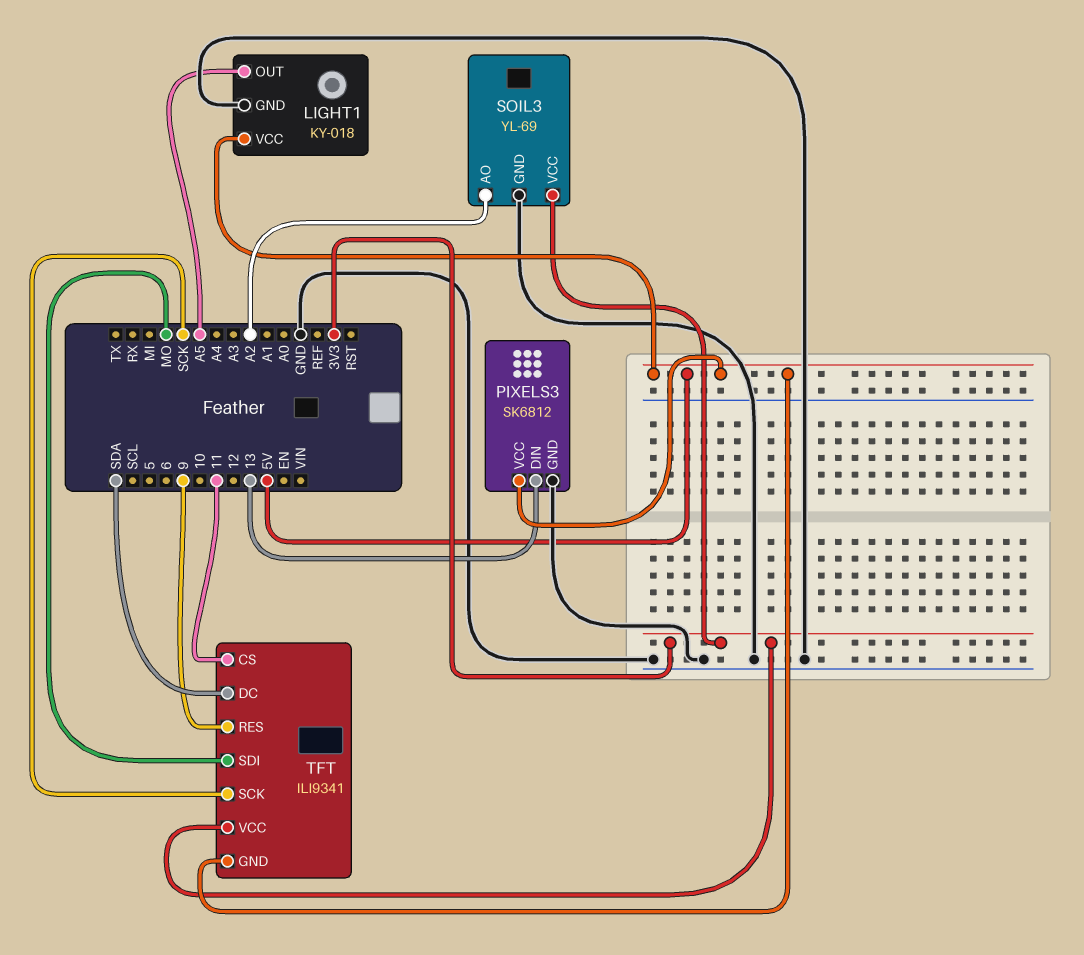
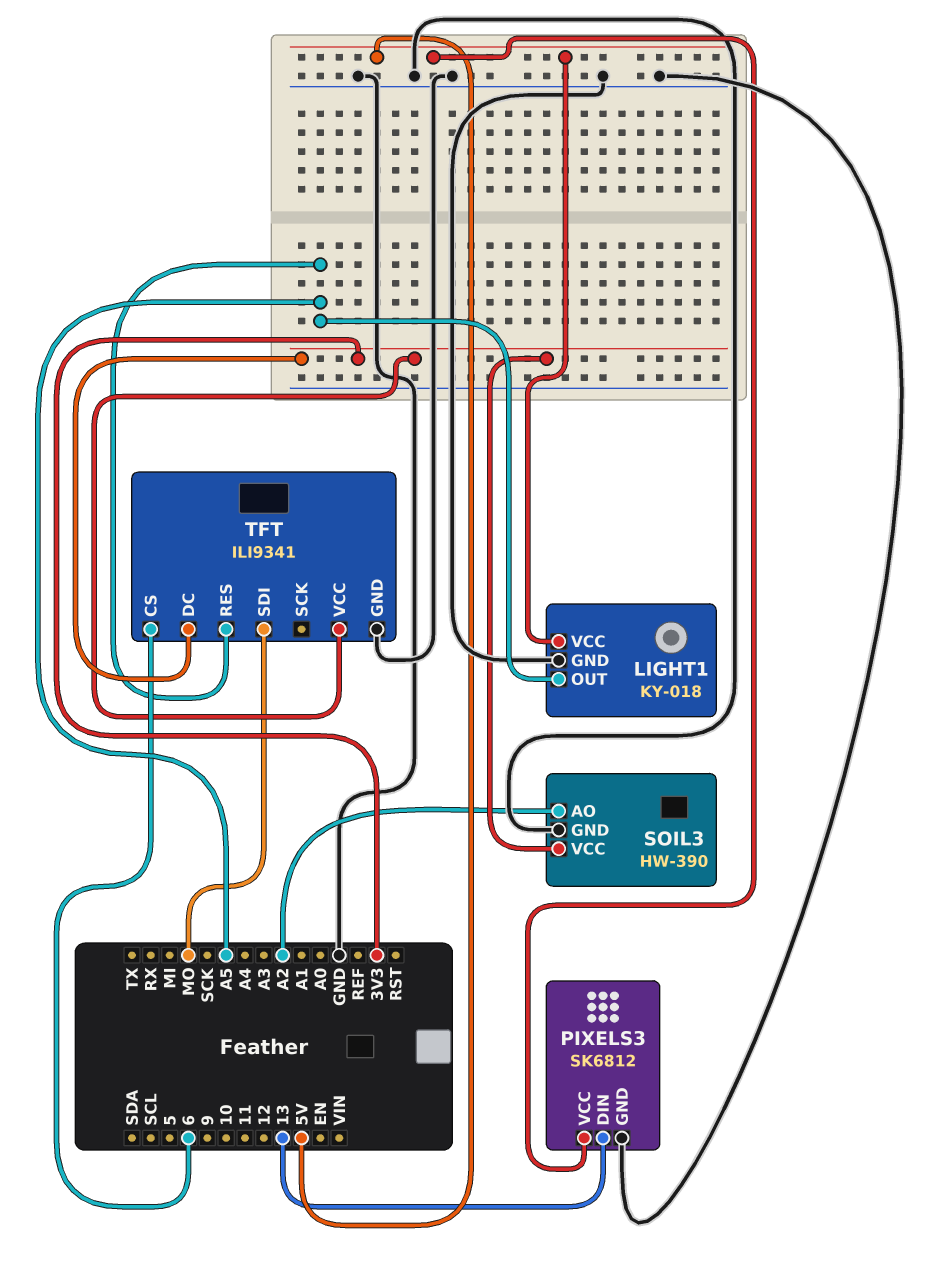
SOIL3: YL-69 -> HW-390
TFT pin CS: 11 -> 6
TFT pin DC: SDA -> 3V3
TFT pin GND: 5V -> GND
TFT pin RES: 9 -> A5
TFT pin SCK: SCK -> none

